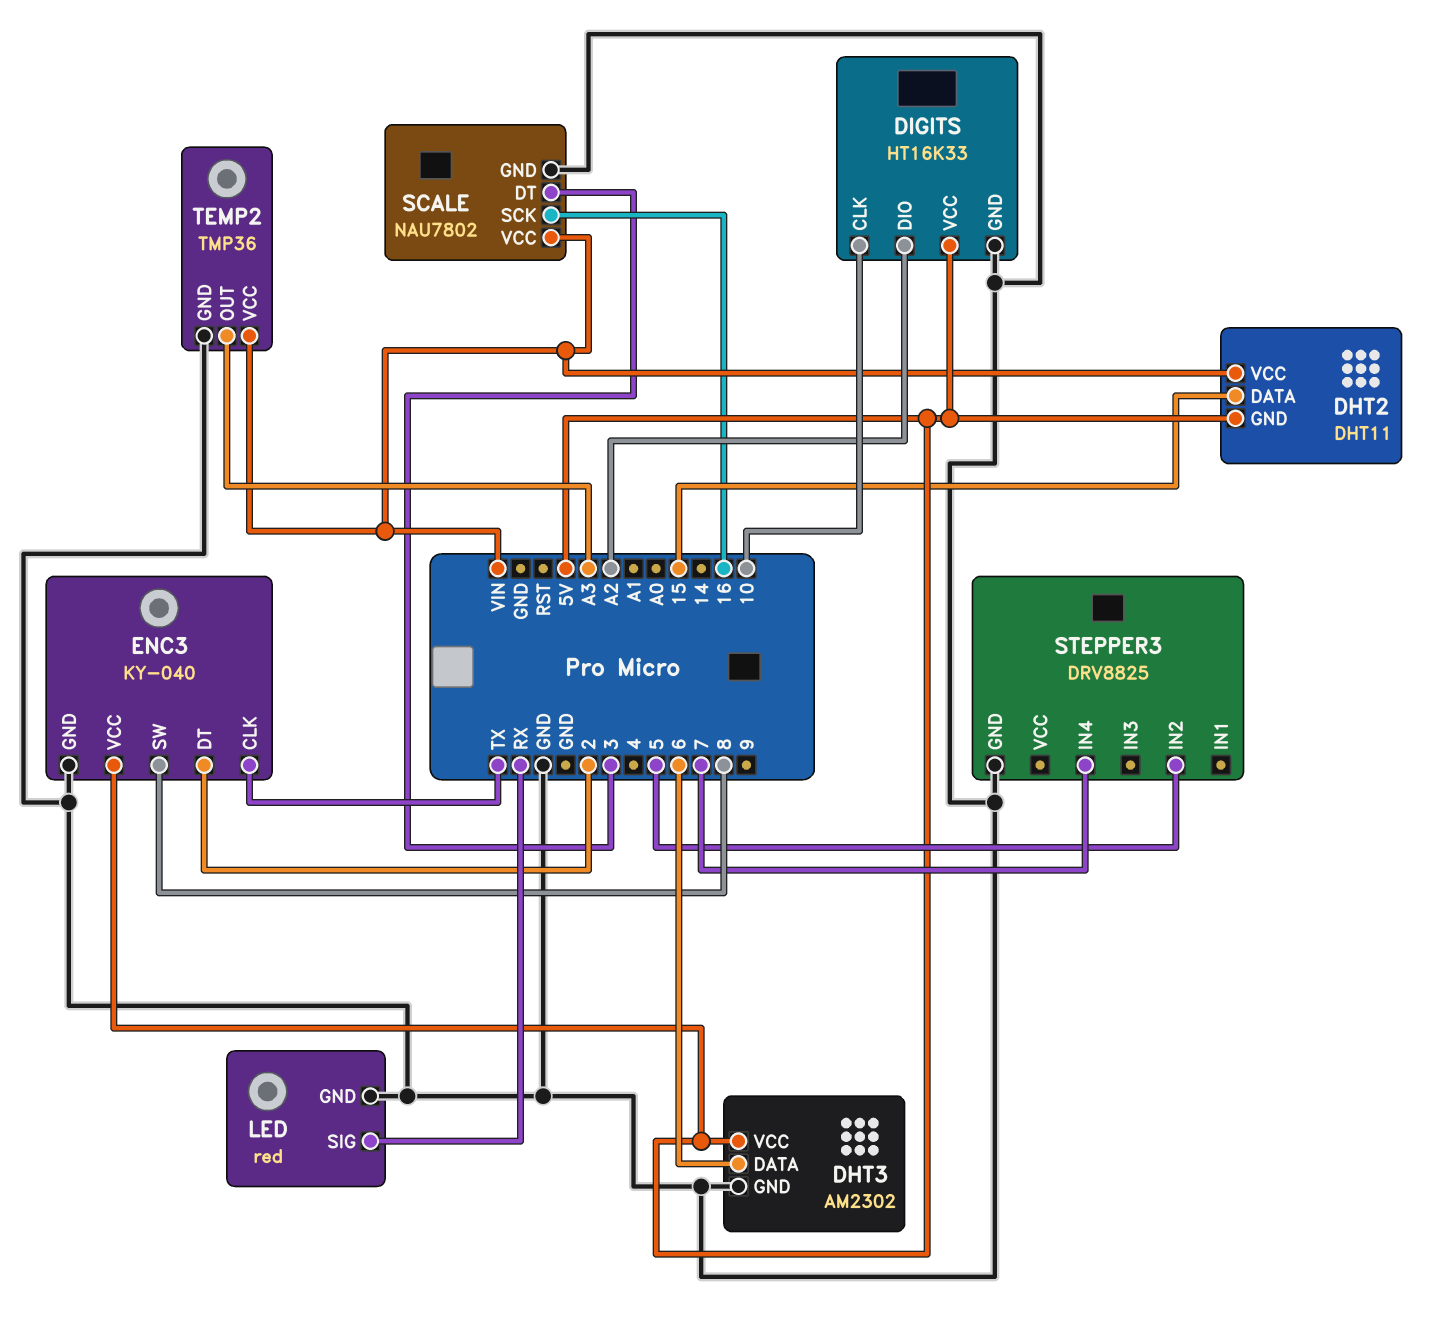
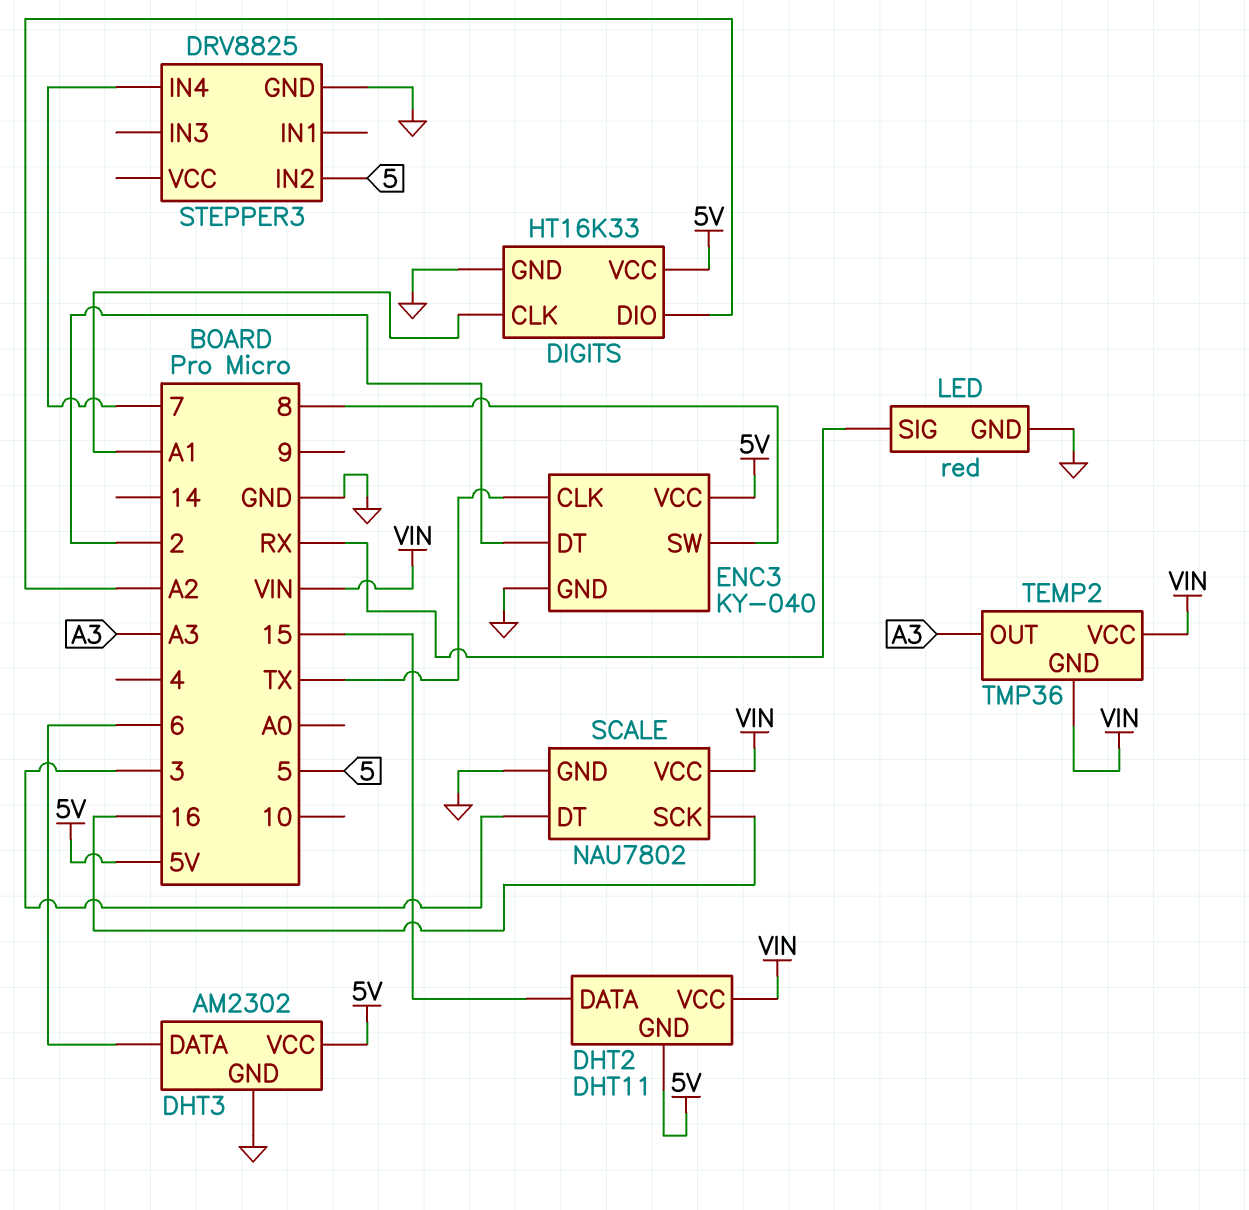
DIGITS pin CLK: 10 -> A1
TEMP2 pin GND: GND -> VIN

